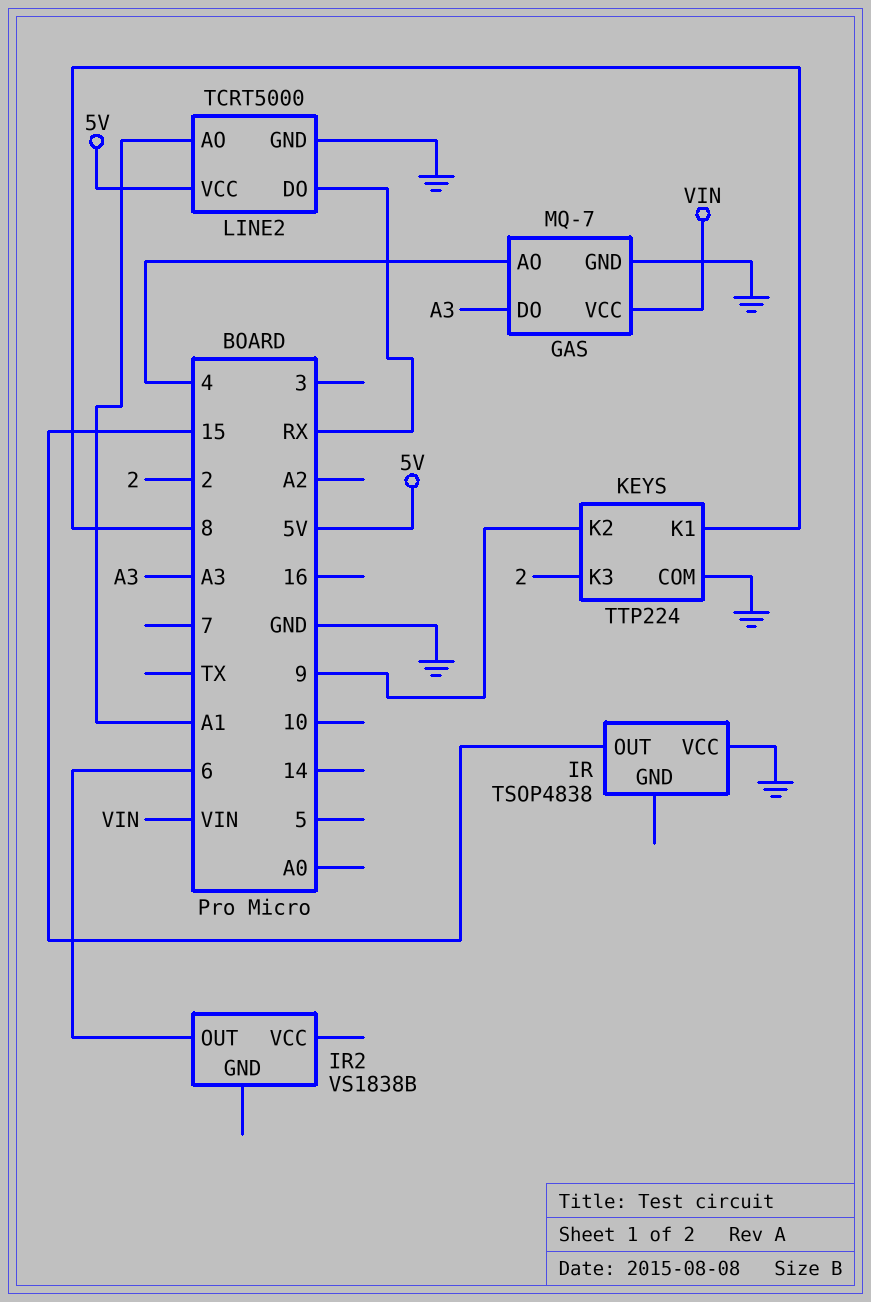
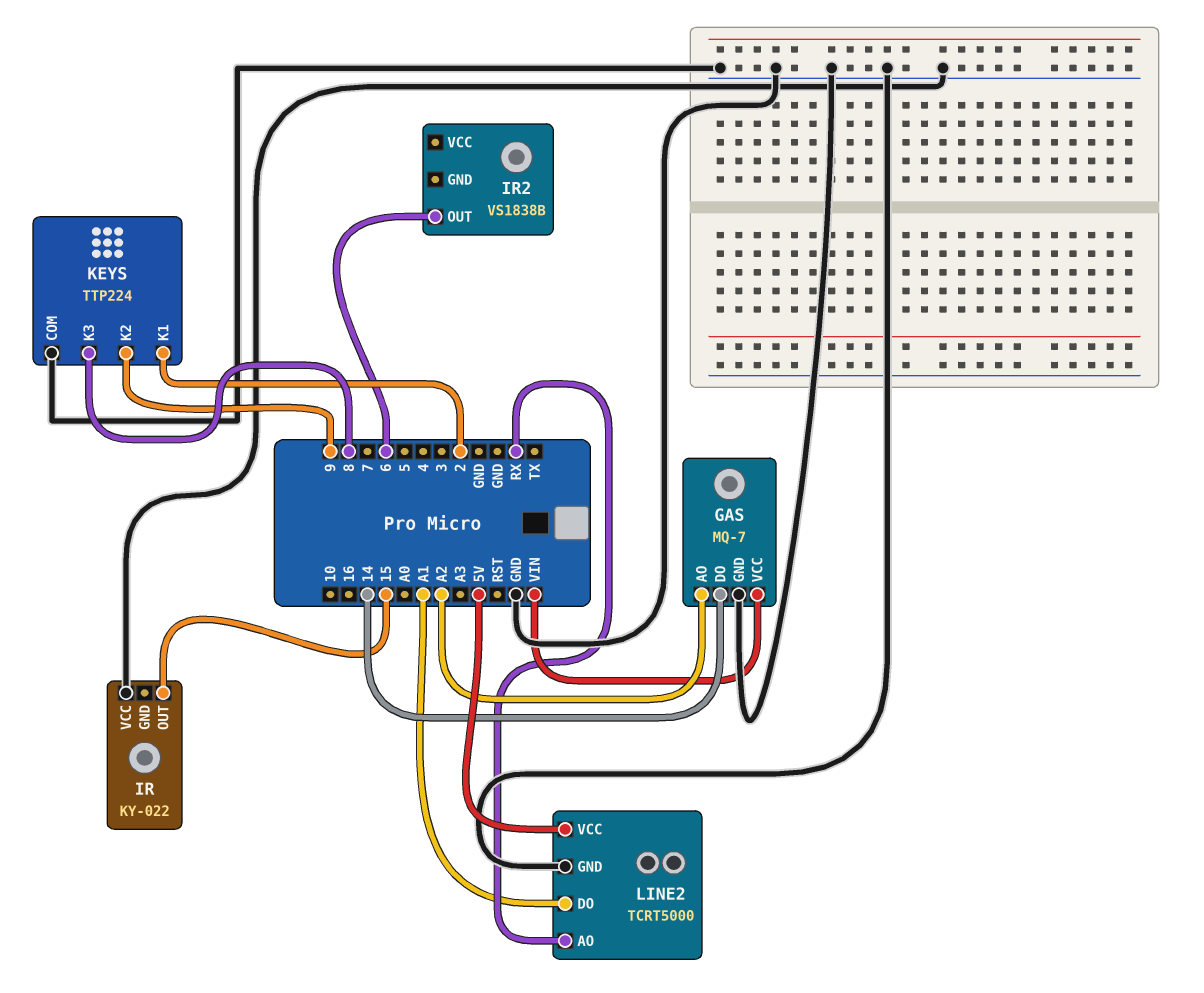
GAS pin AO: 4 -> A2
GAS pin DO: A3 -> 14
IR: TSOP4838 -> KY-022
KEYS pin K1: 8 -> 2
KEYS pin K3: 2 -> 8
LINE2 pin AO: A1 -> RX
LINE2 pin DO: RX -> A1

